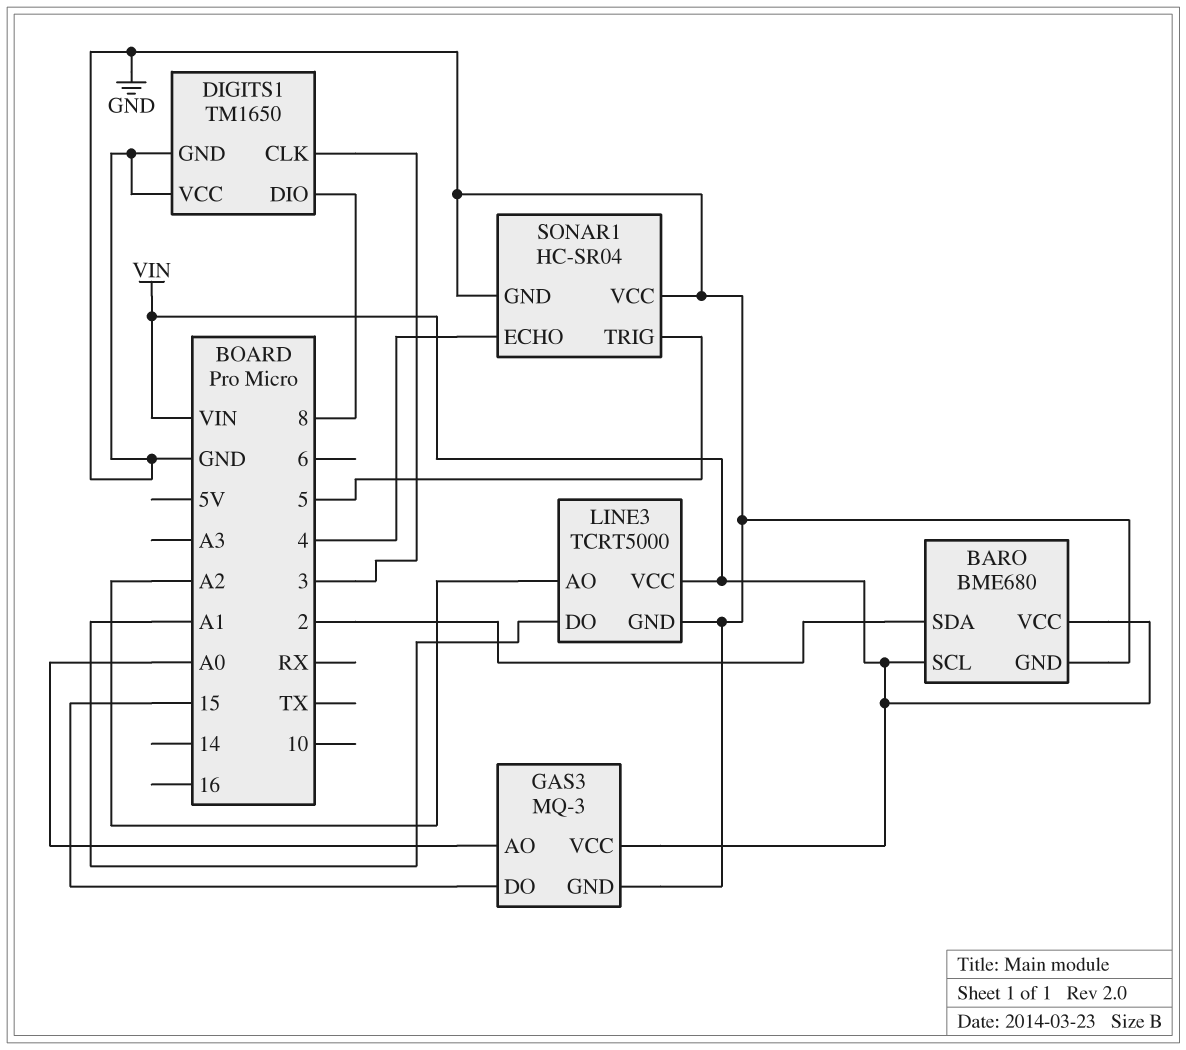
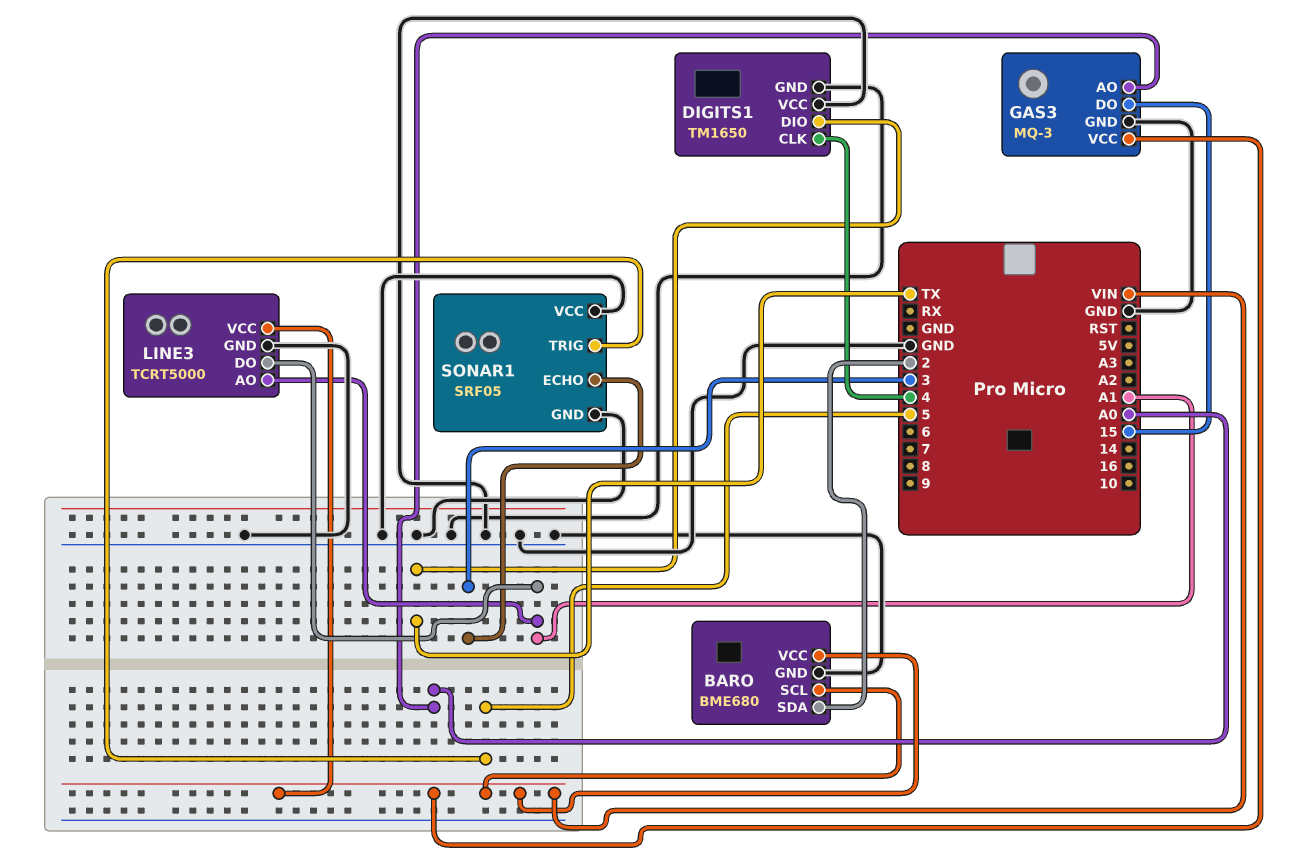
DIGITS1 pin CLK: 3 -> 4
DIGITS1 pin DIO: 8 -> TX
LINE3 pin AO: A2 -> A1
SONAR1: HC-SR04 -> SRF05
SONAR1 pin ECHO: 4 -> 3

